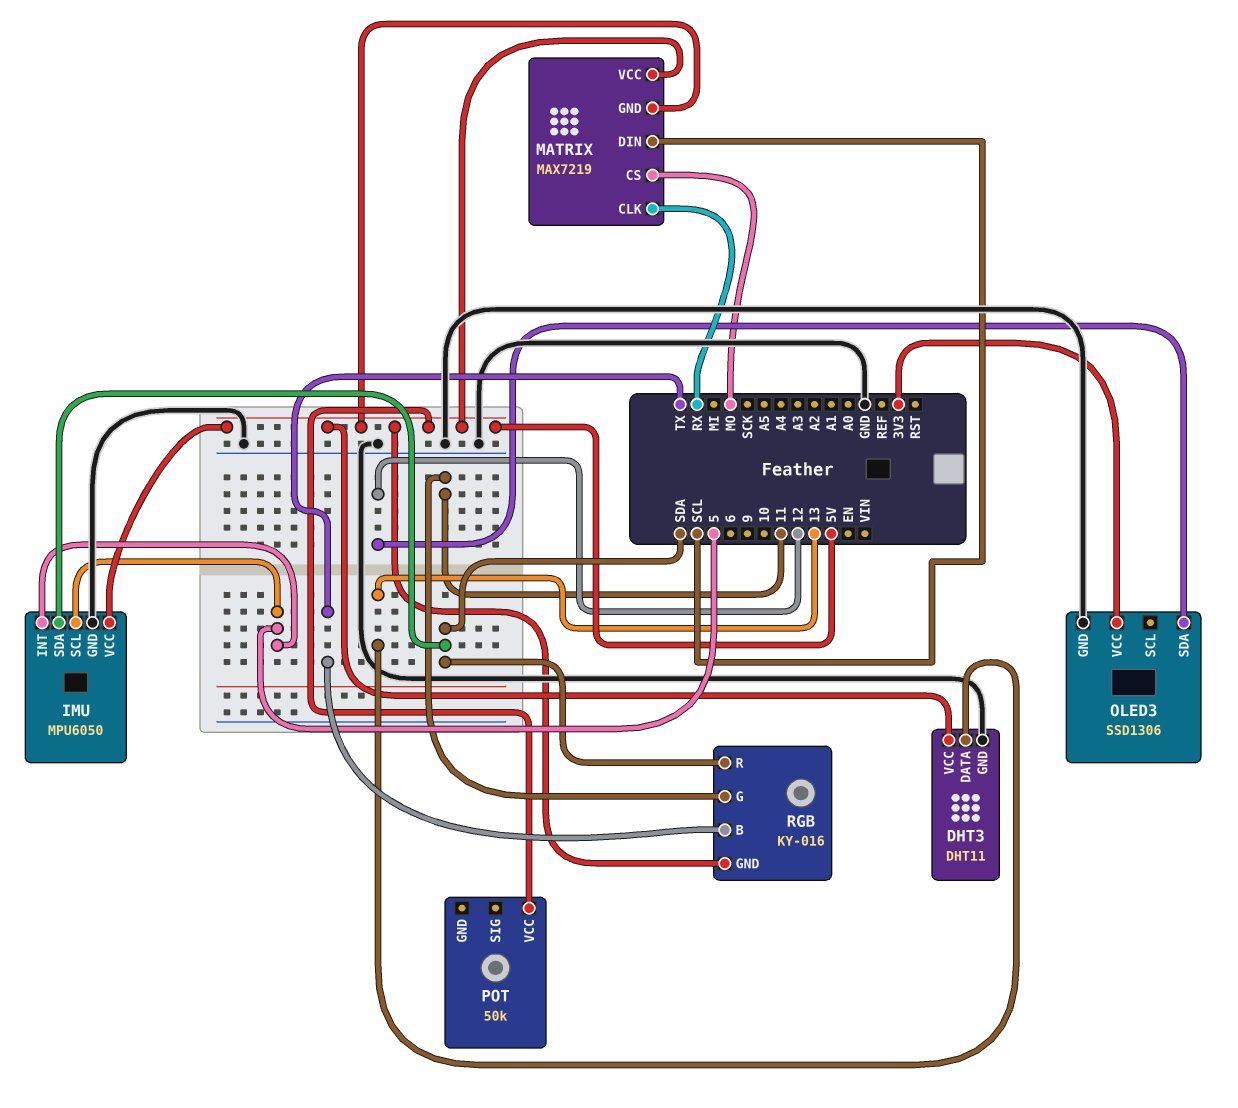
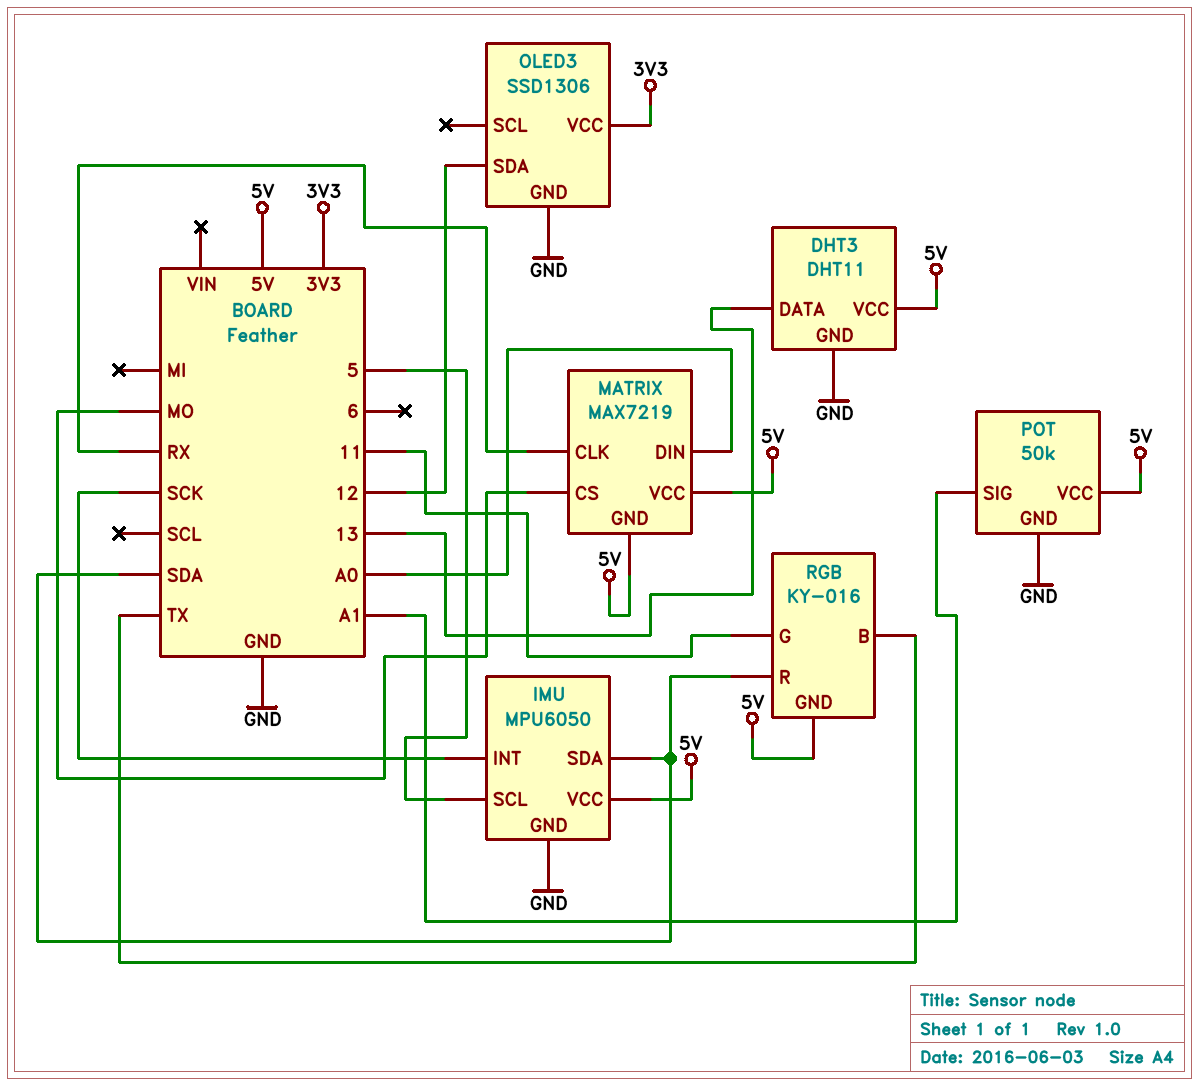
IMU pin INT: 5 -> SCK
MATRIX pin DIN: SCL -> A0
POT pin GND: none -> GND
POT pin SIG: none -> A1

